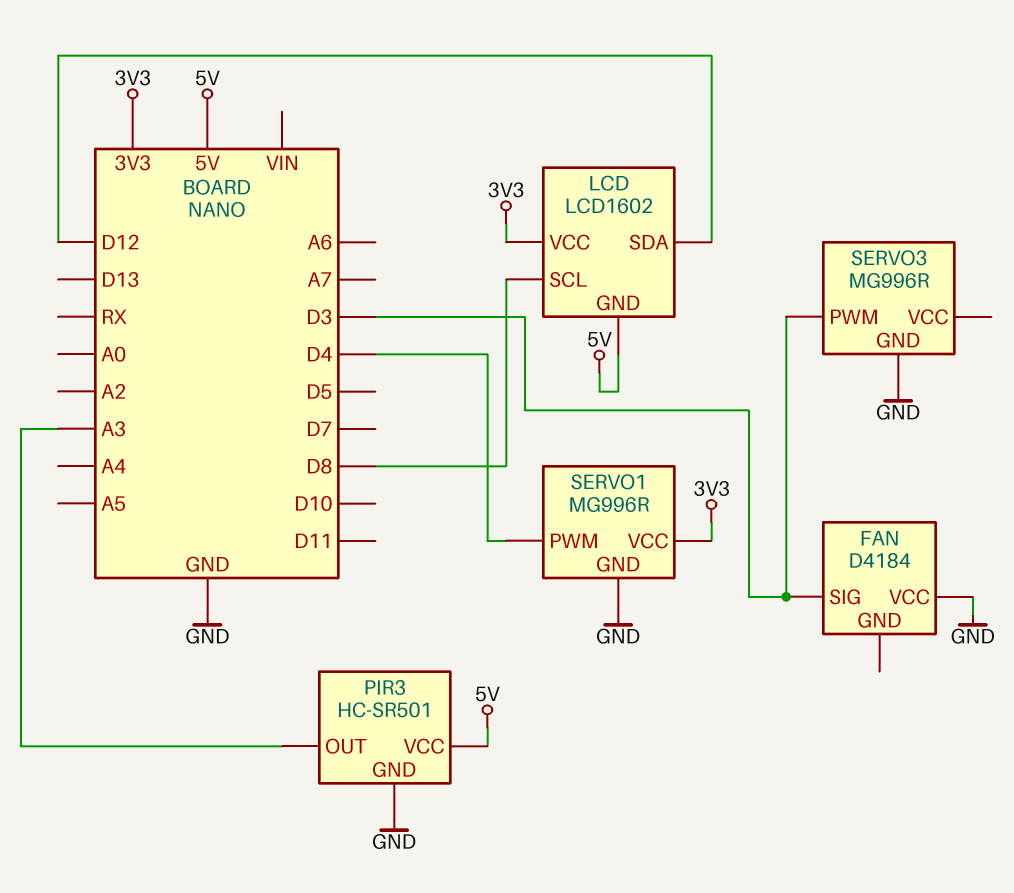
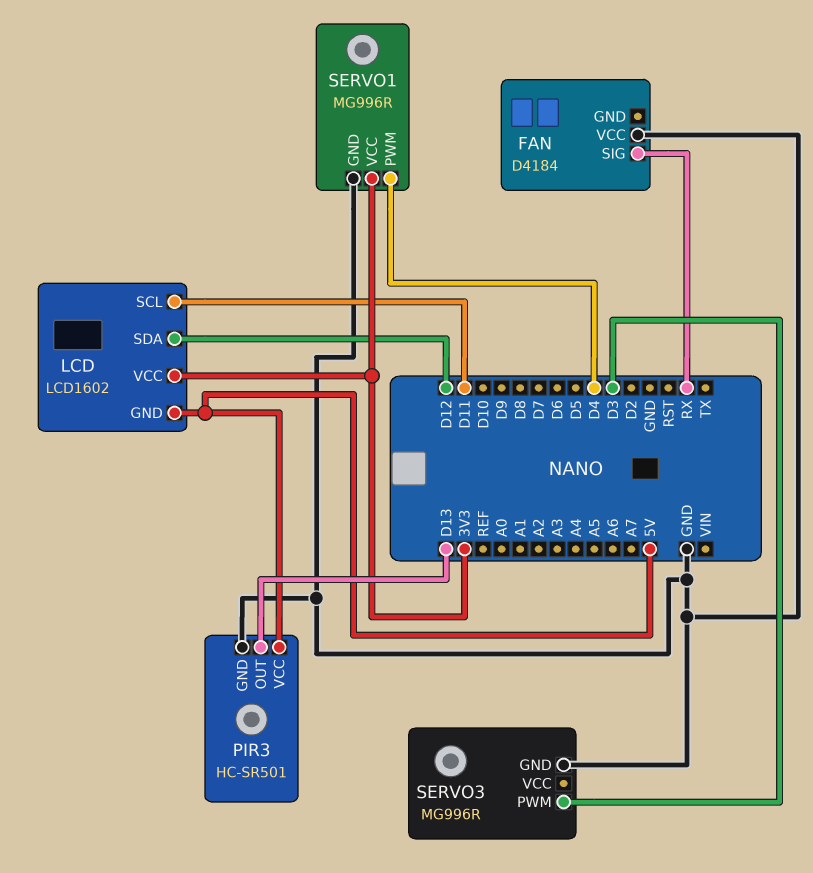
FAN pin SIG: D3 -> RX
LCD pin SCL: D8 -> D11
PIR3 pin OUT: A3 -> D13

